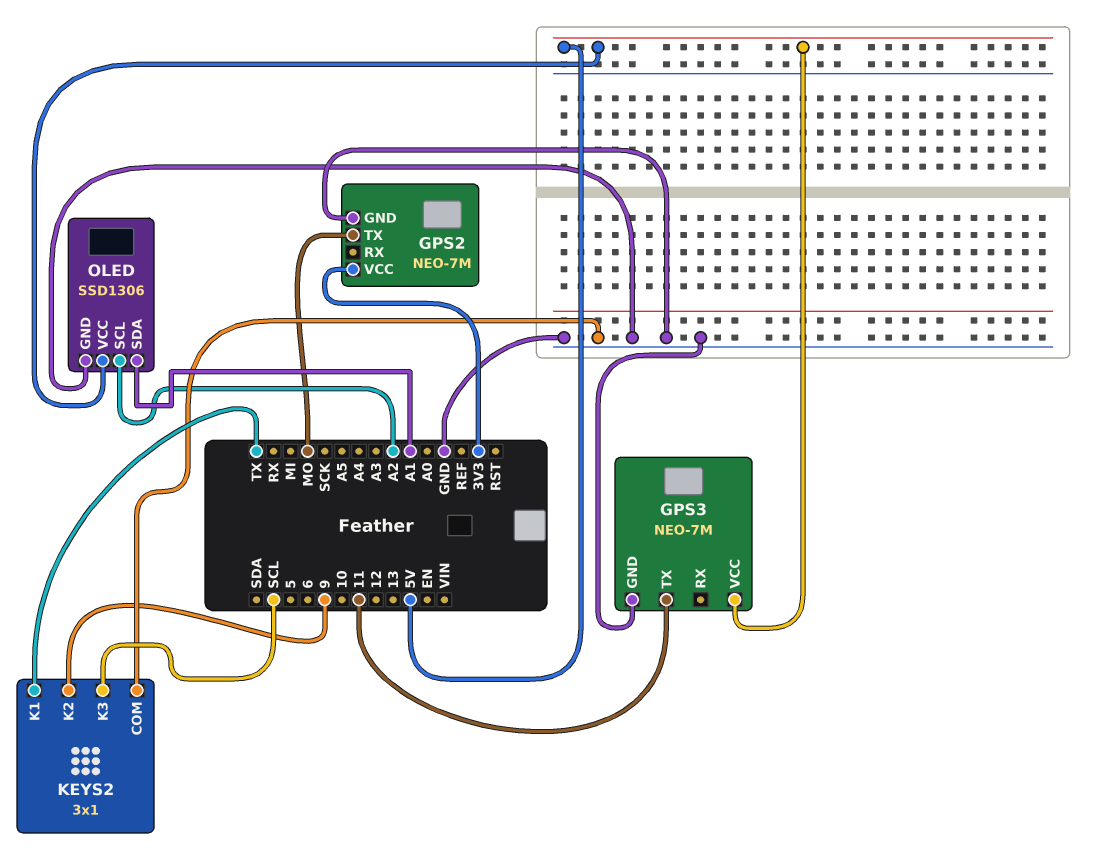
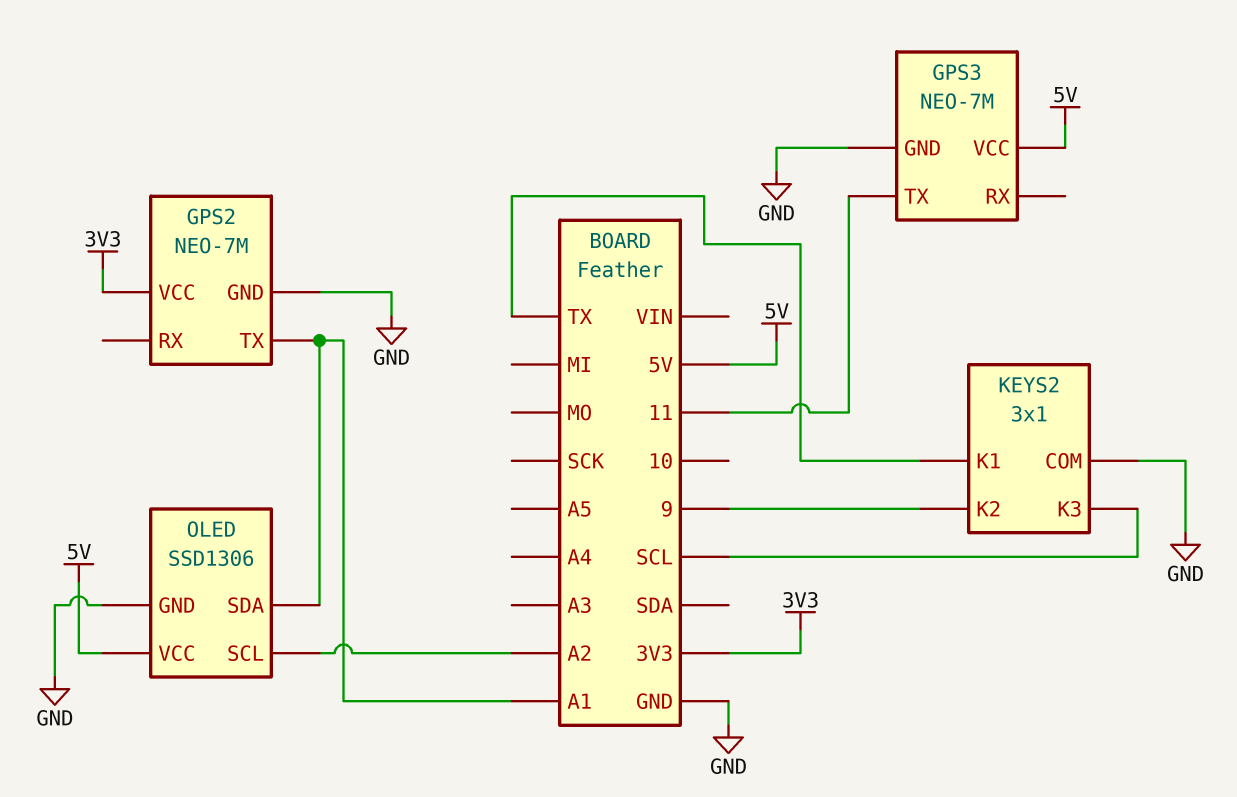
GPS2 pin TX: MO -> A1

